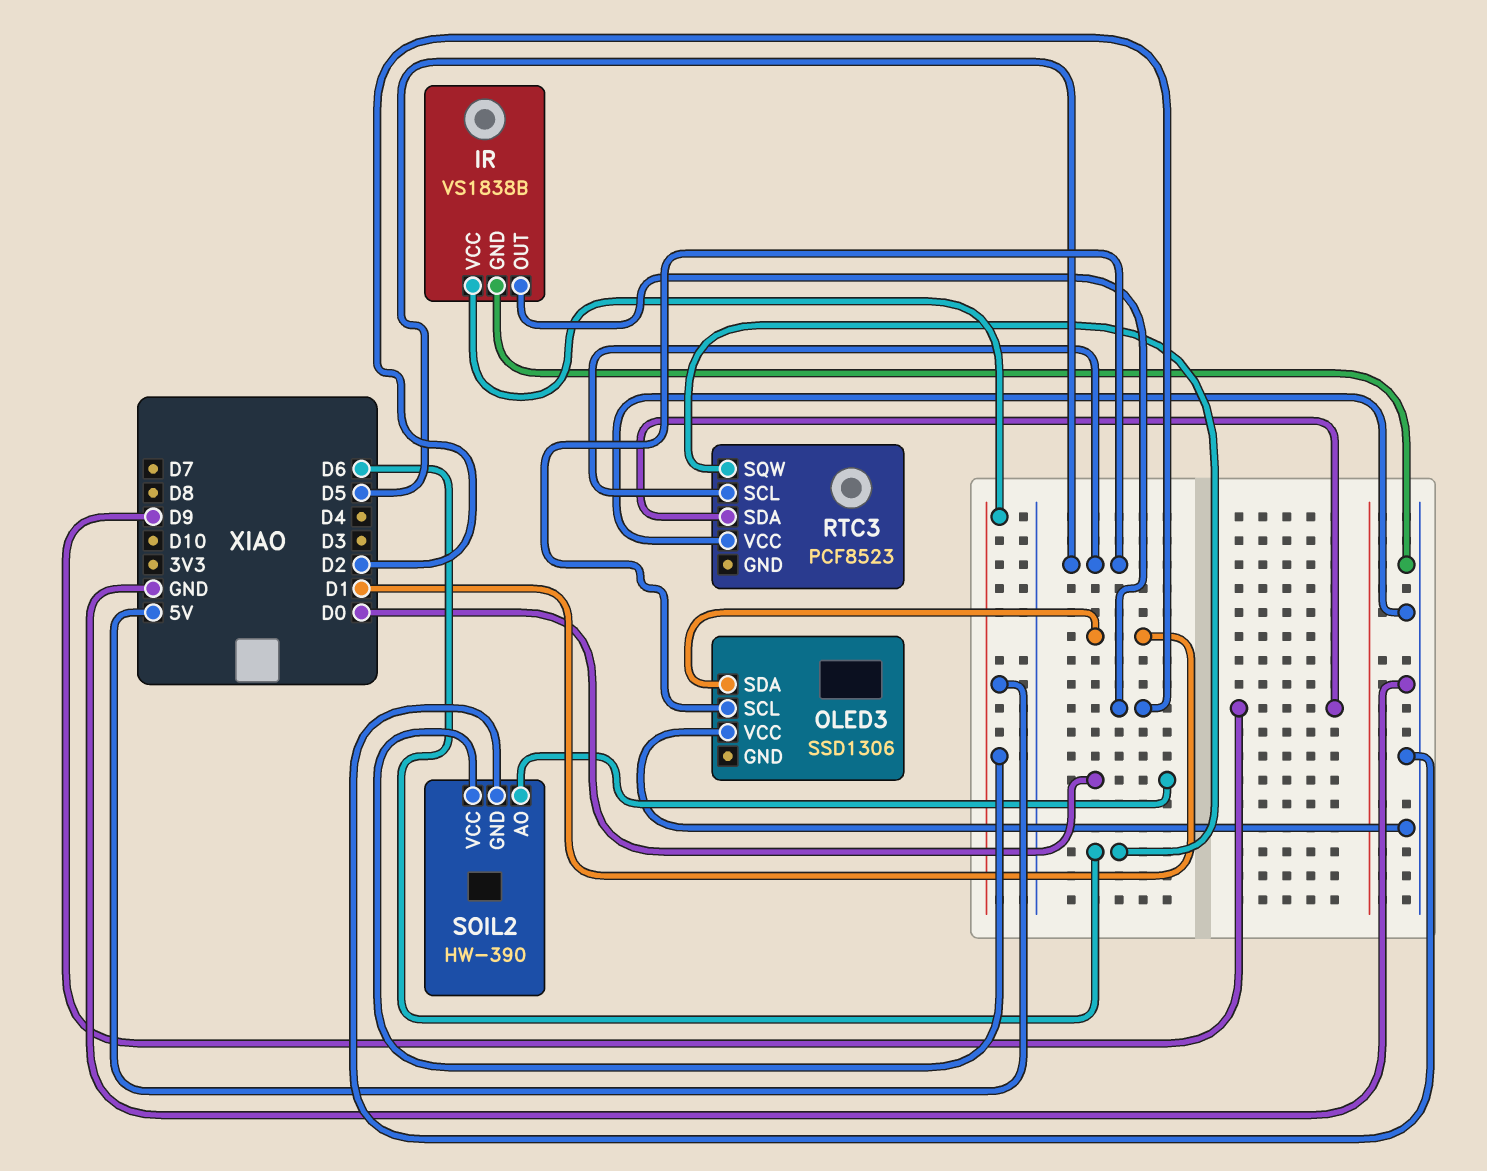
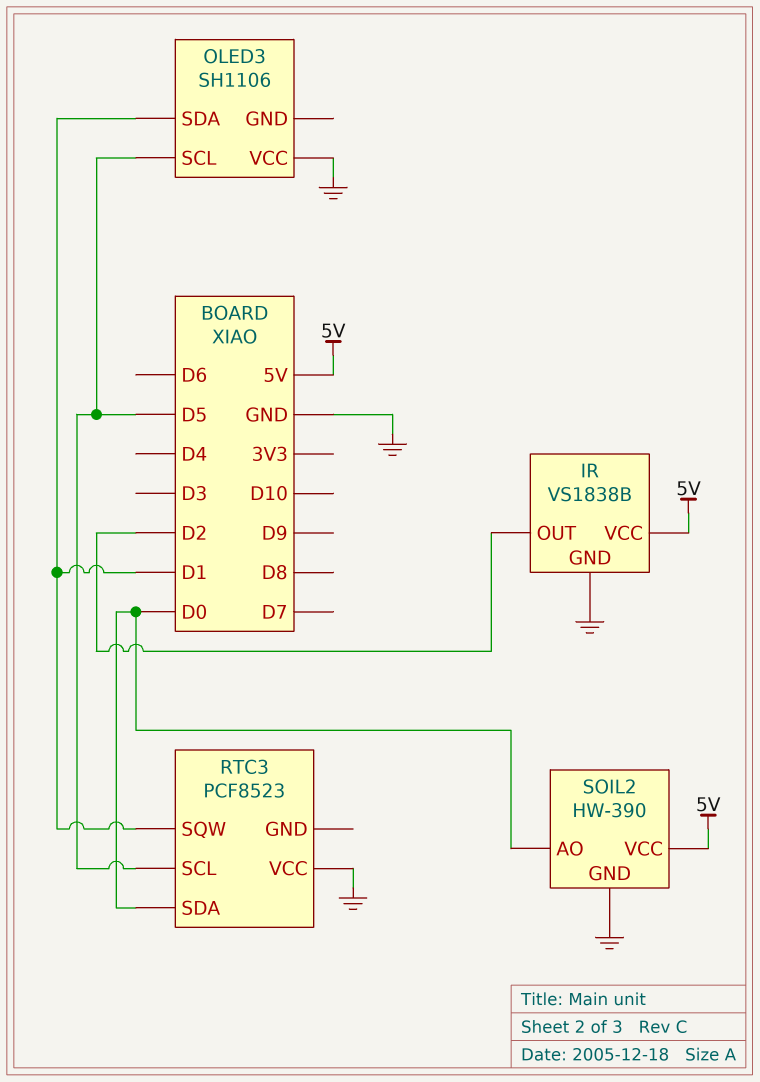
OLED3: SSD1306 -> SH1106
RTC3 pin SDA: D9 -> D0
RTC3 pin SQW: D6 -> D1

